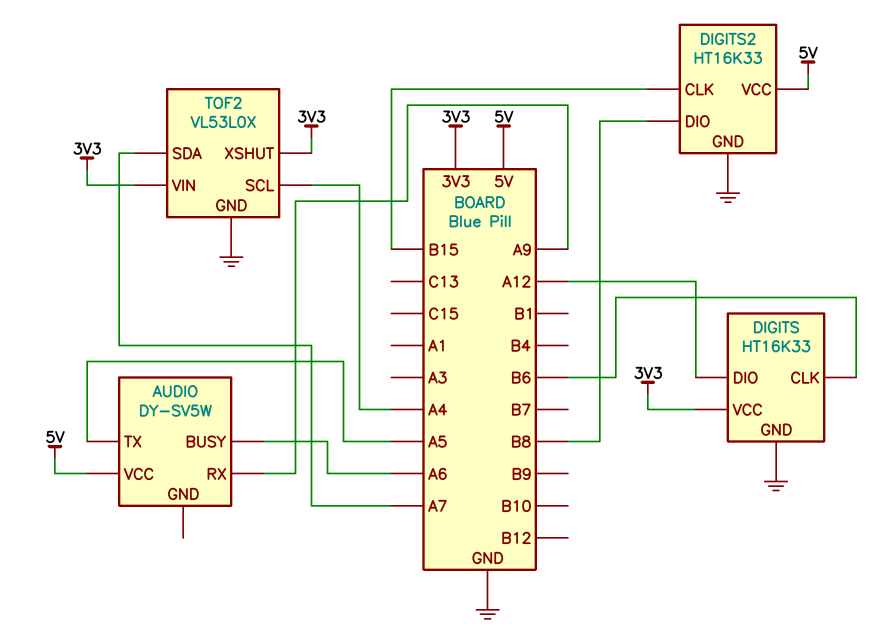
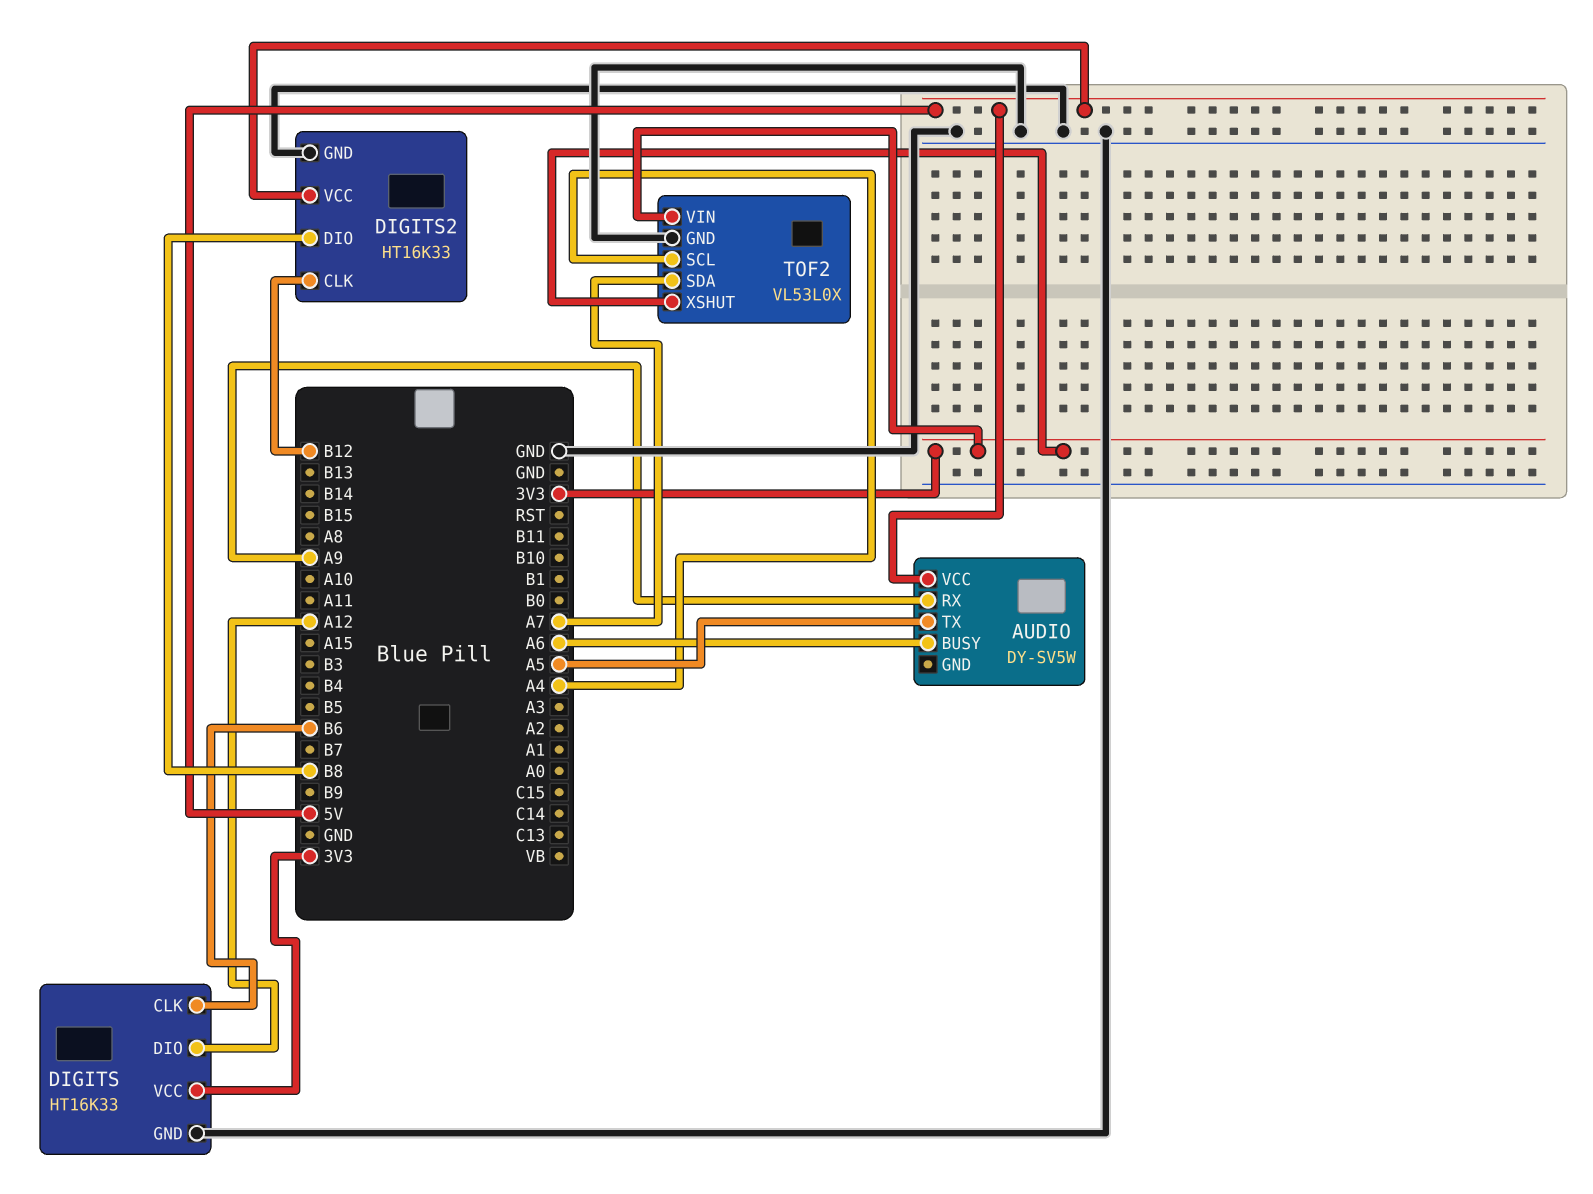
DIGITS2 pin CLK: B15 -> B12

